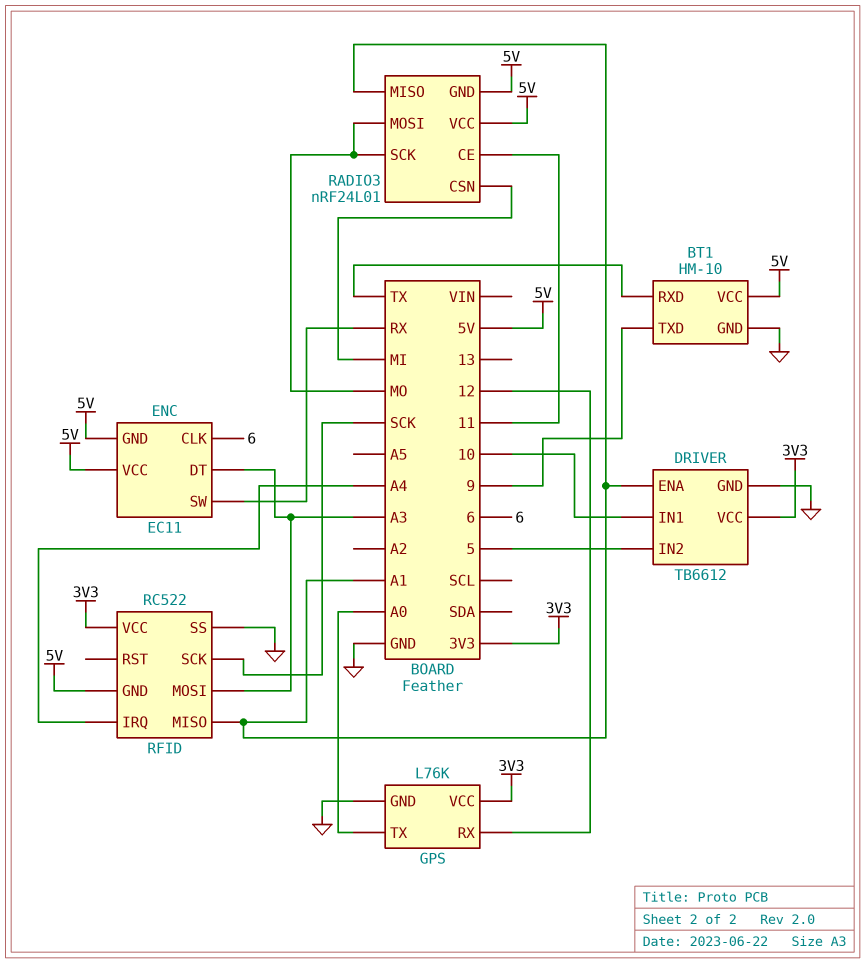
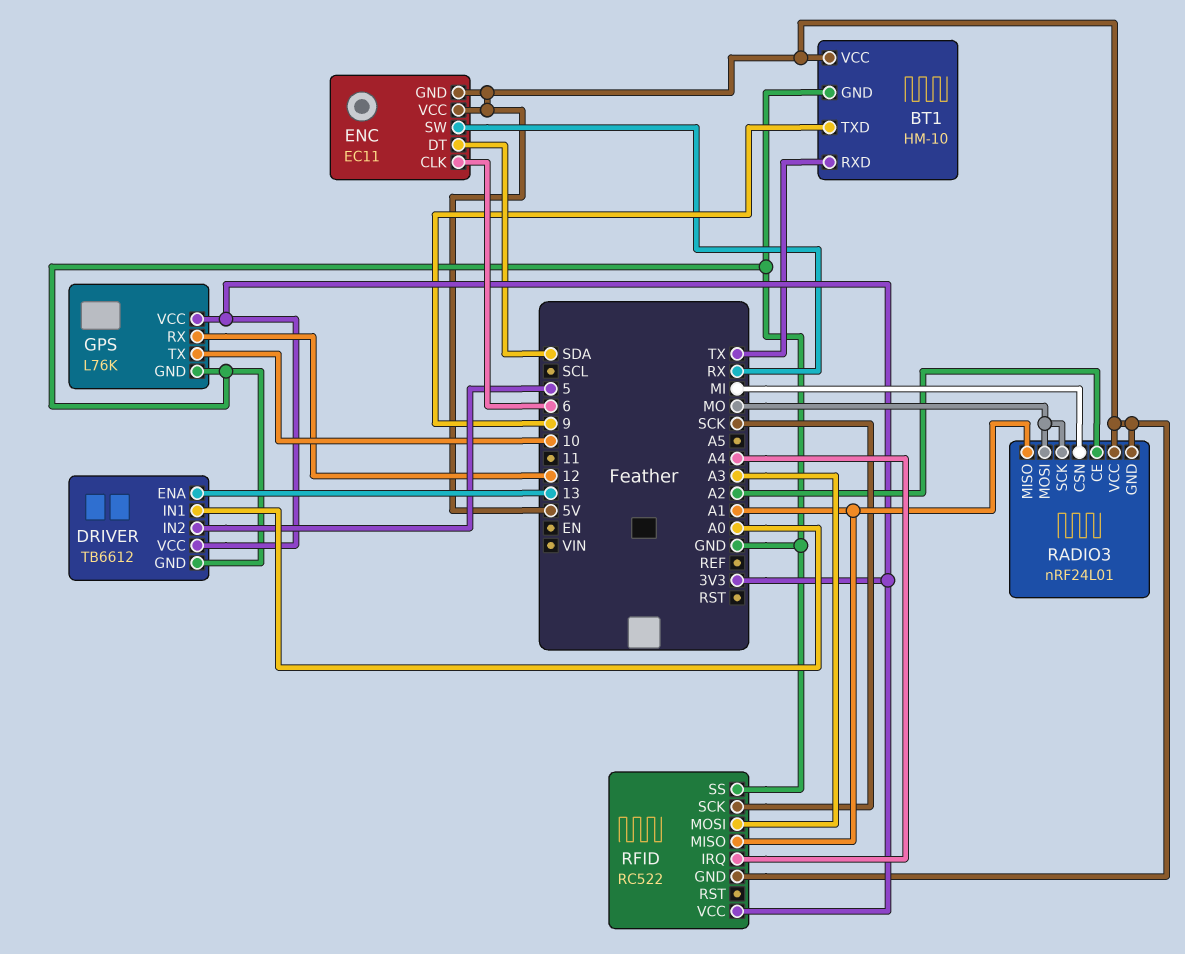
DRIVER pin ENA: A1 -> 13
DRIVER pin IN1: 10 -> A0
ENC pin DT: A3 -> SDA
GPS pin TX: A0 -> 10
RADIO3 pin CE: 11 -> A2

